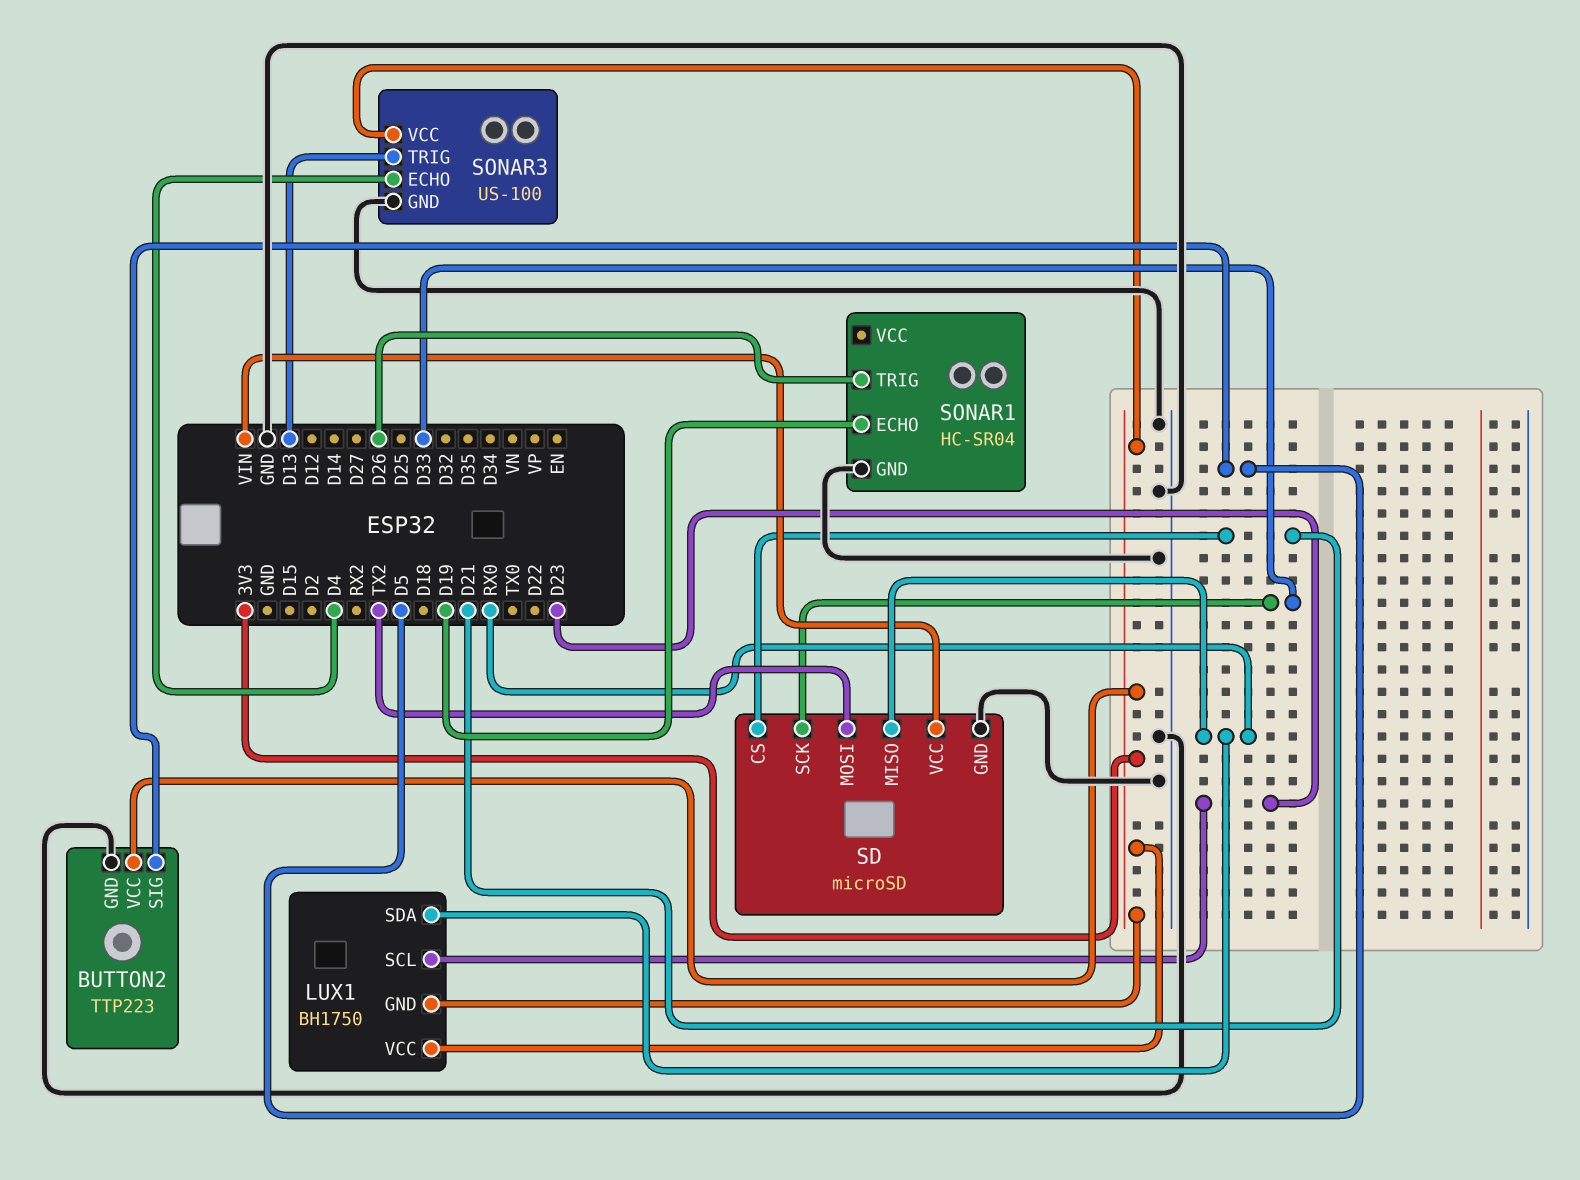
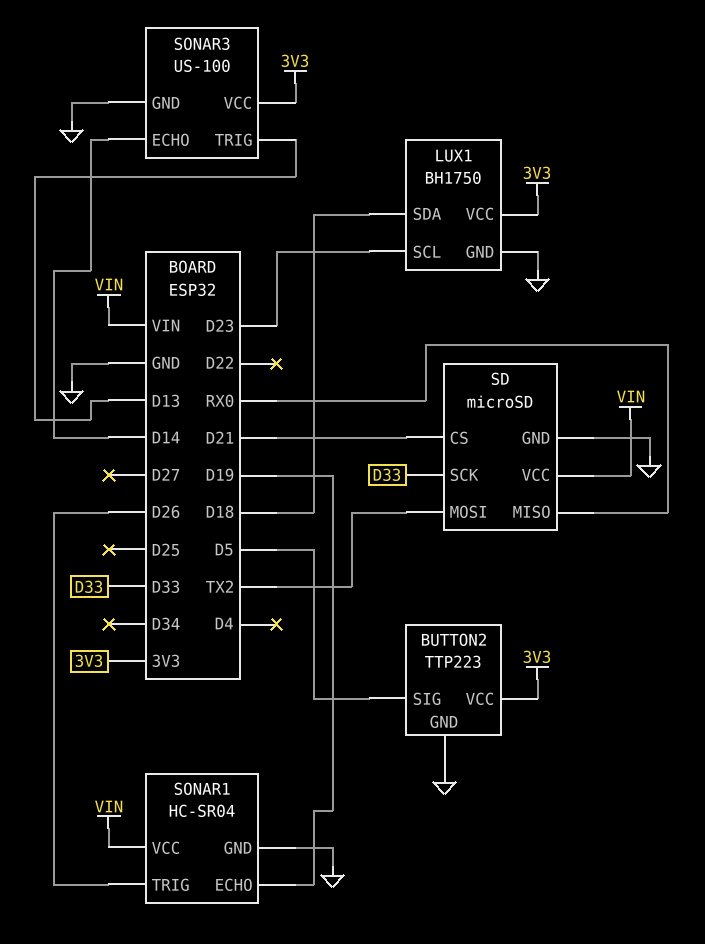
LUX1 pin GND: 3V3 -> GND
LUX1 pin SDA: RX0 -> D18
SONAR1 pin VCC: none -> VIN
SONAR3 pin ECHO: D4 -> D14

